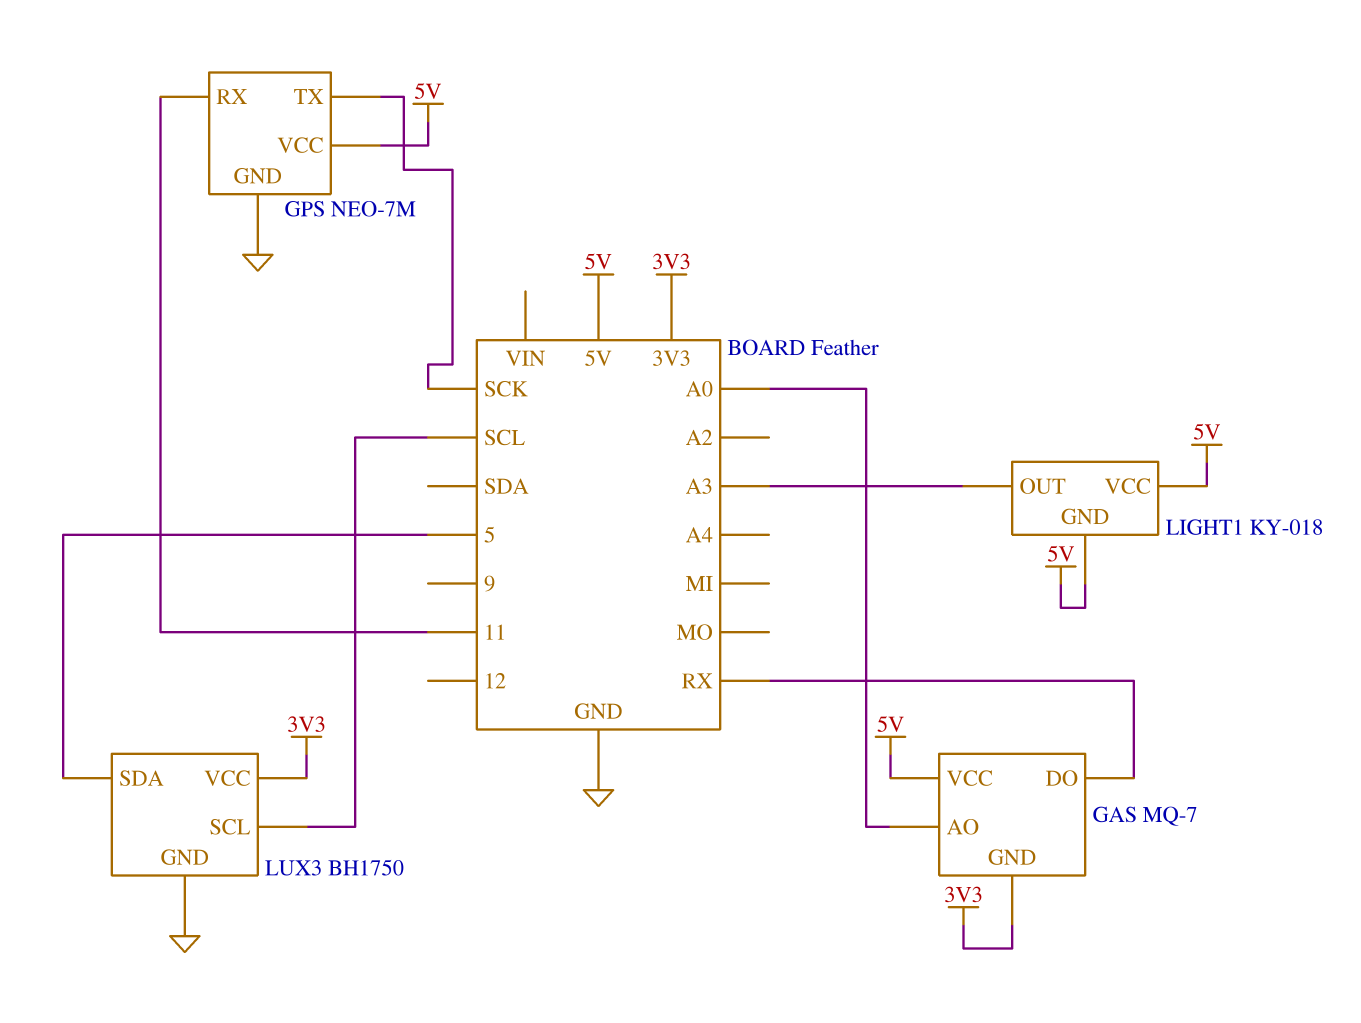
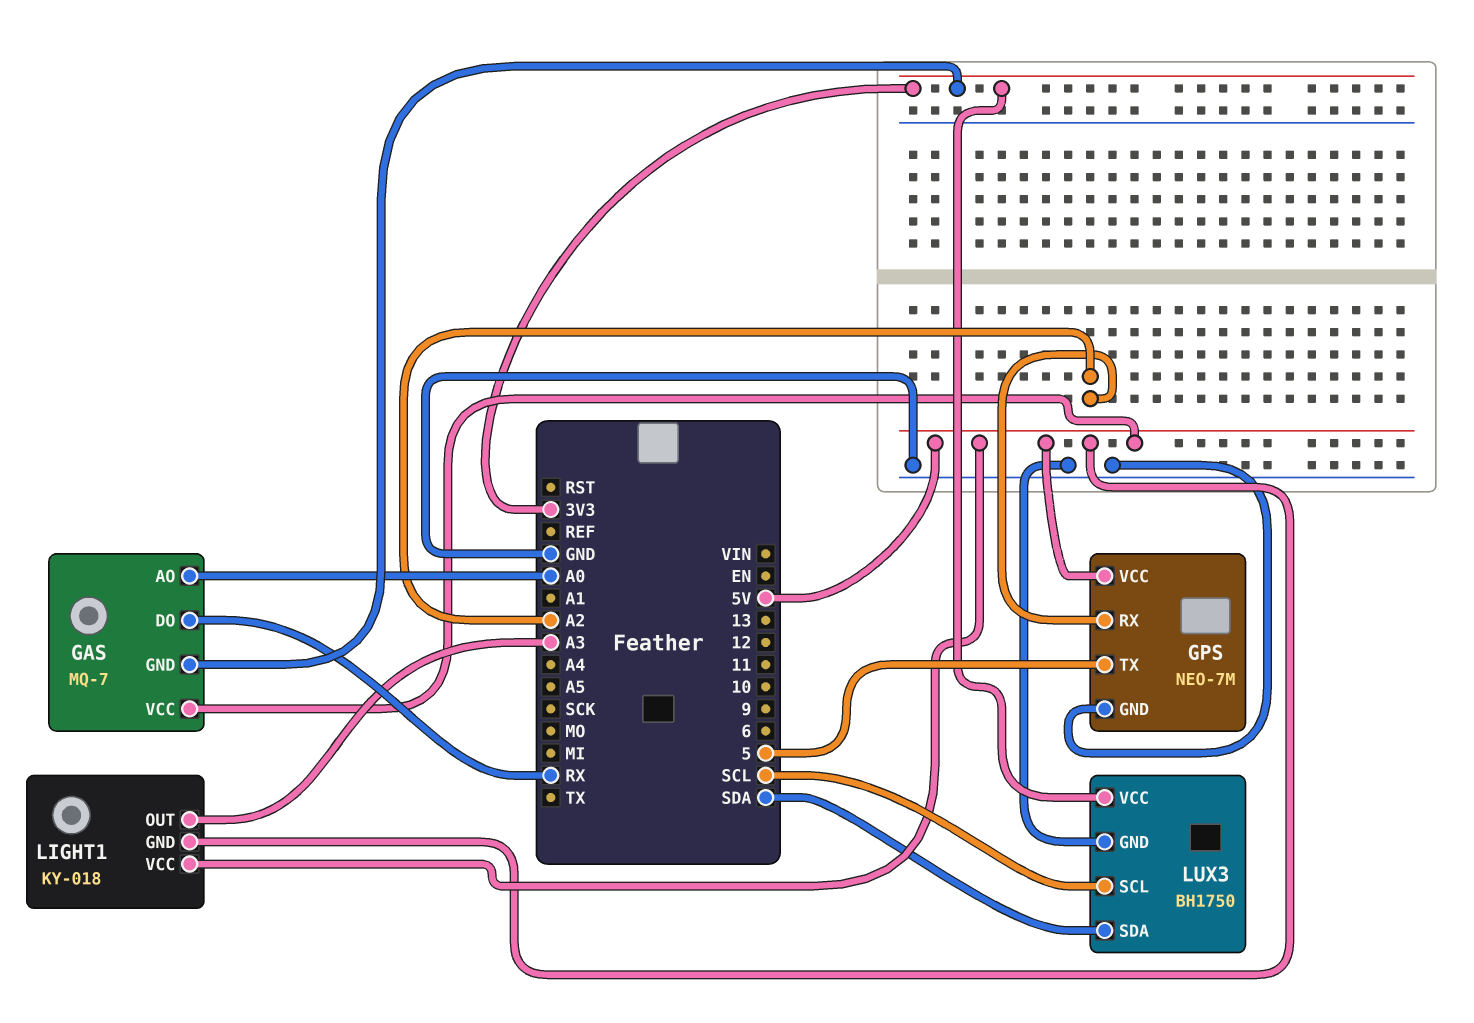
GPS pin RX: 11 -> A2
GPS pin TX: SCK -> 5
LUX3 pin SDA: 5 -> SDA

